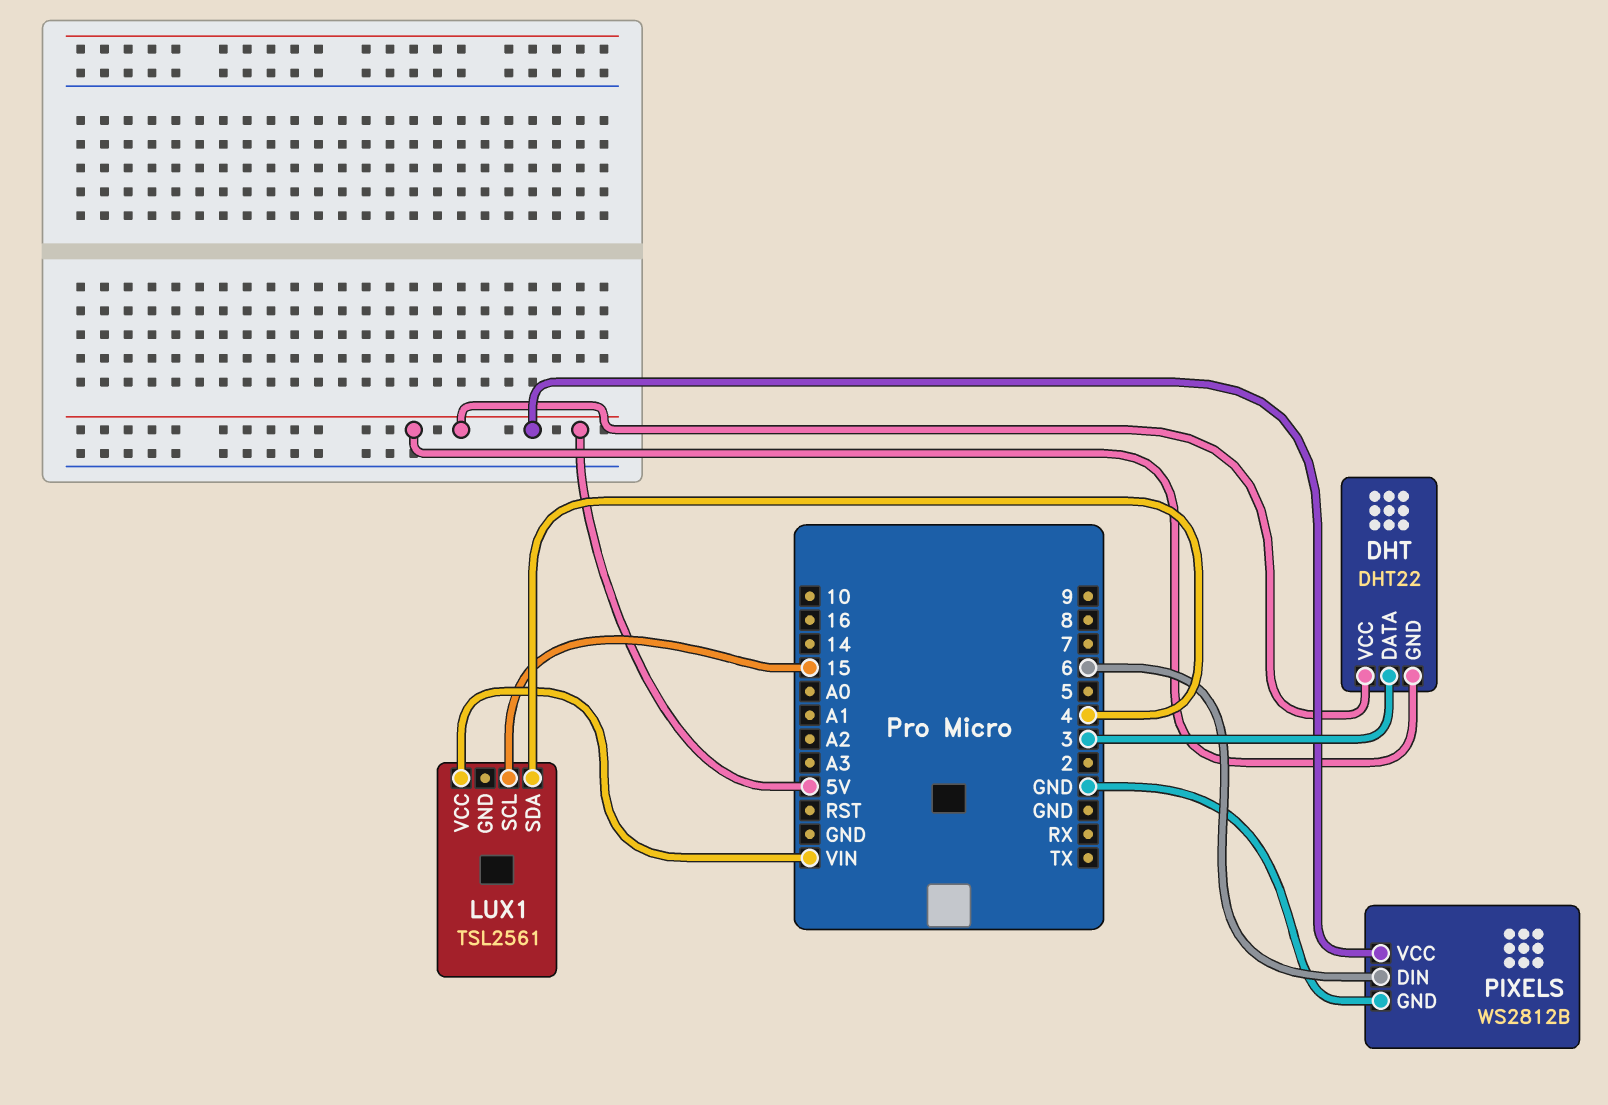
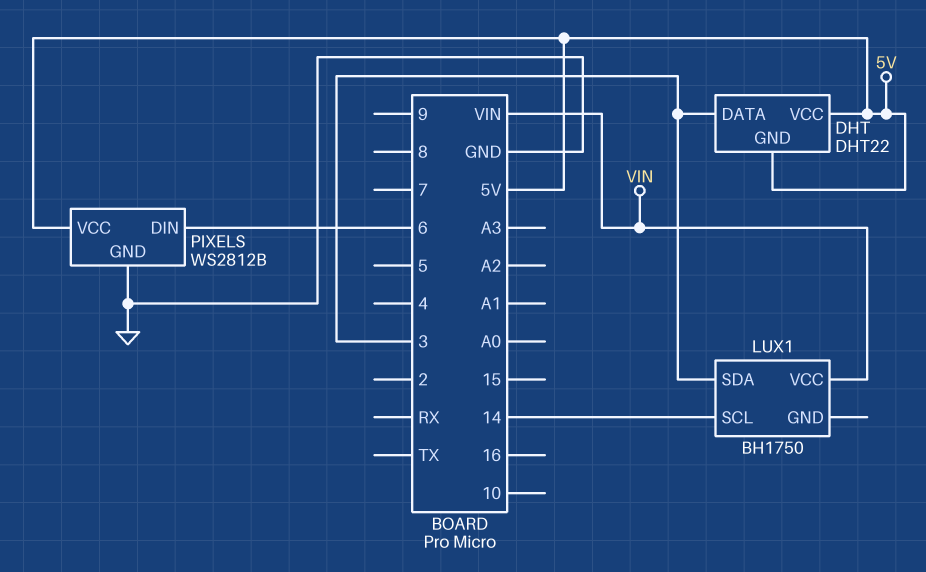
LUX1: TSL2561 -> BH1750
LUX1 pin SCL: 15 -> 14
LUX1 pin SDA: 4 -> 3

